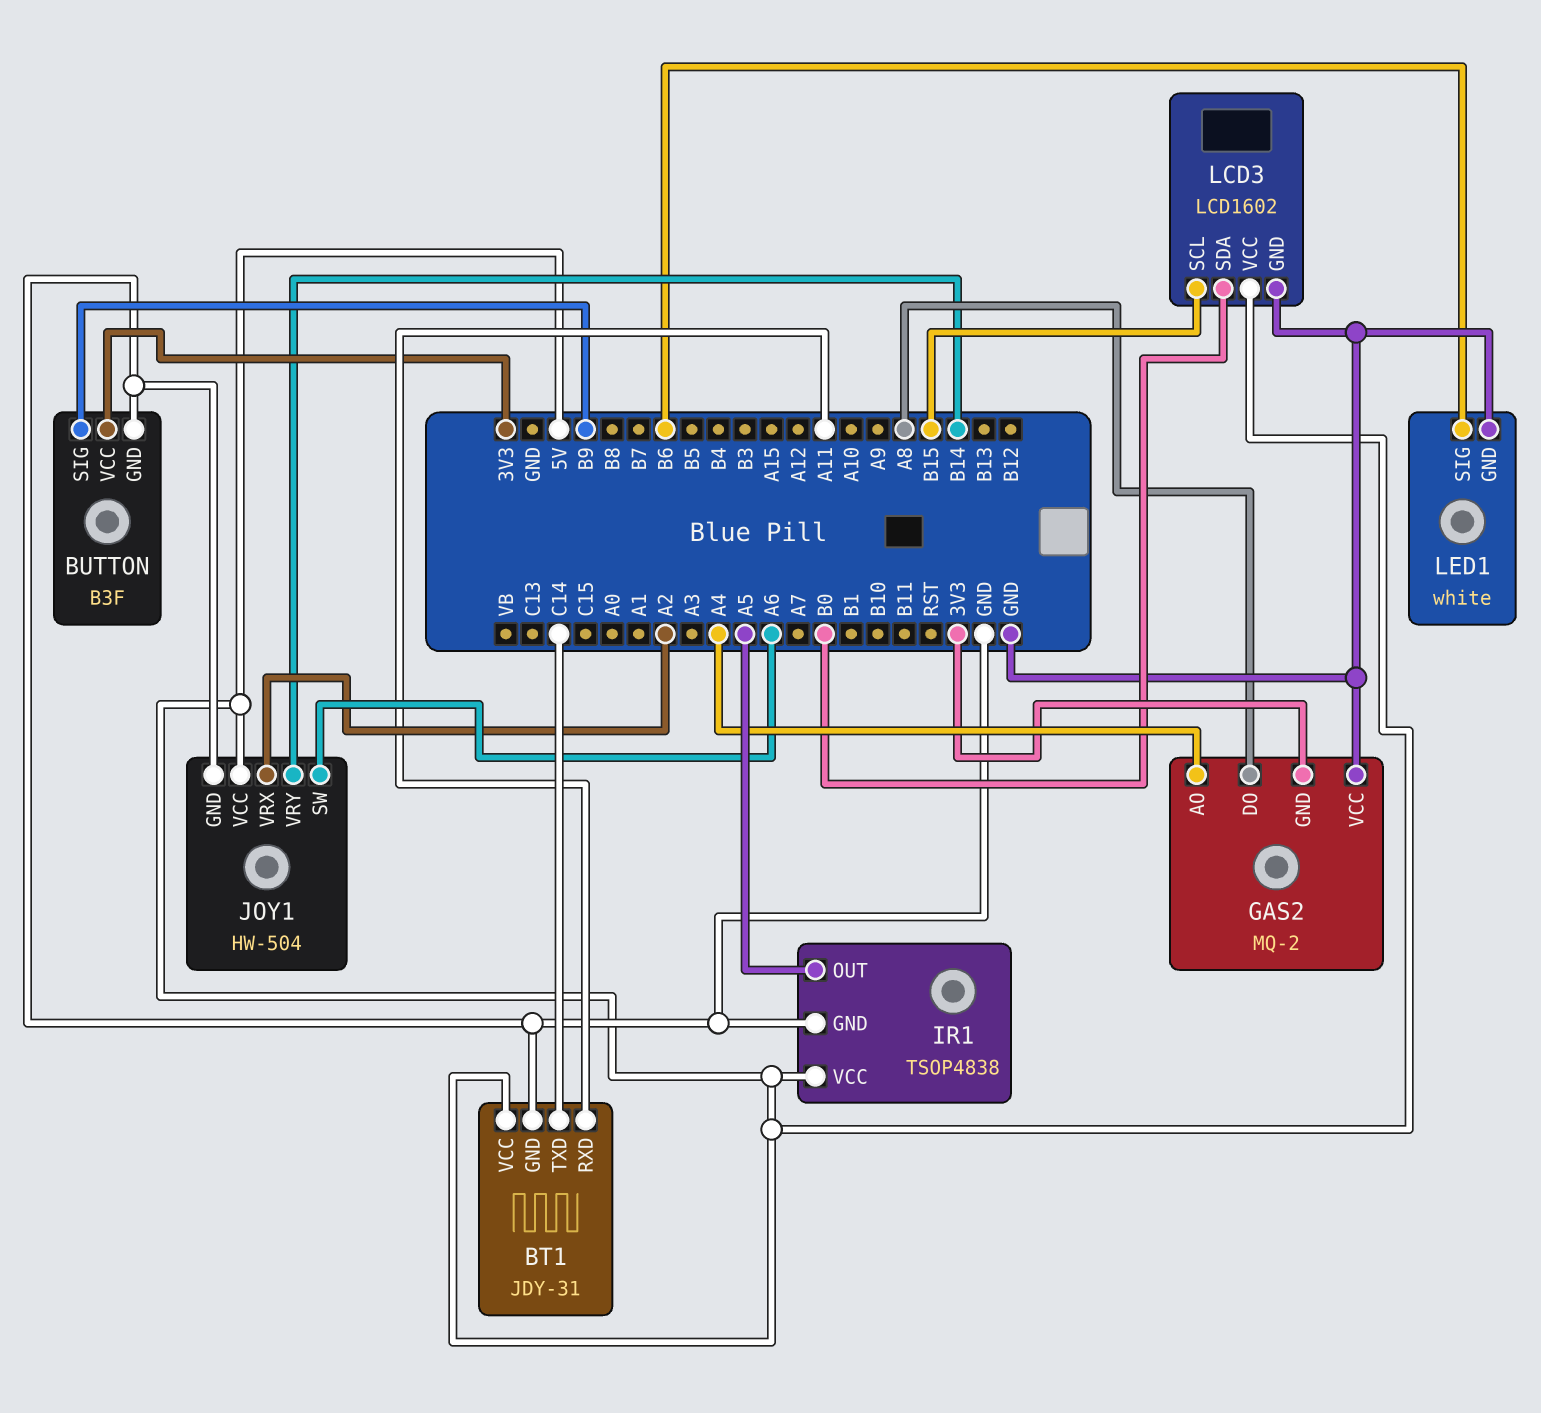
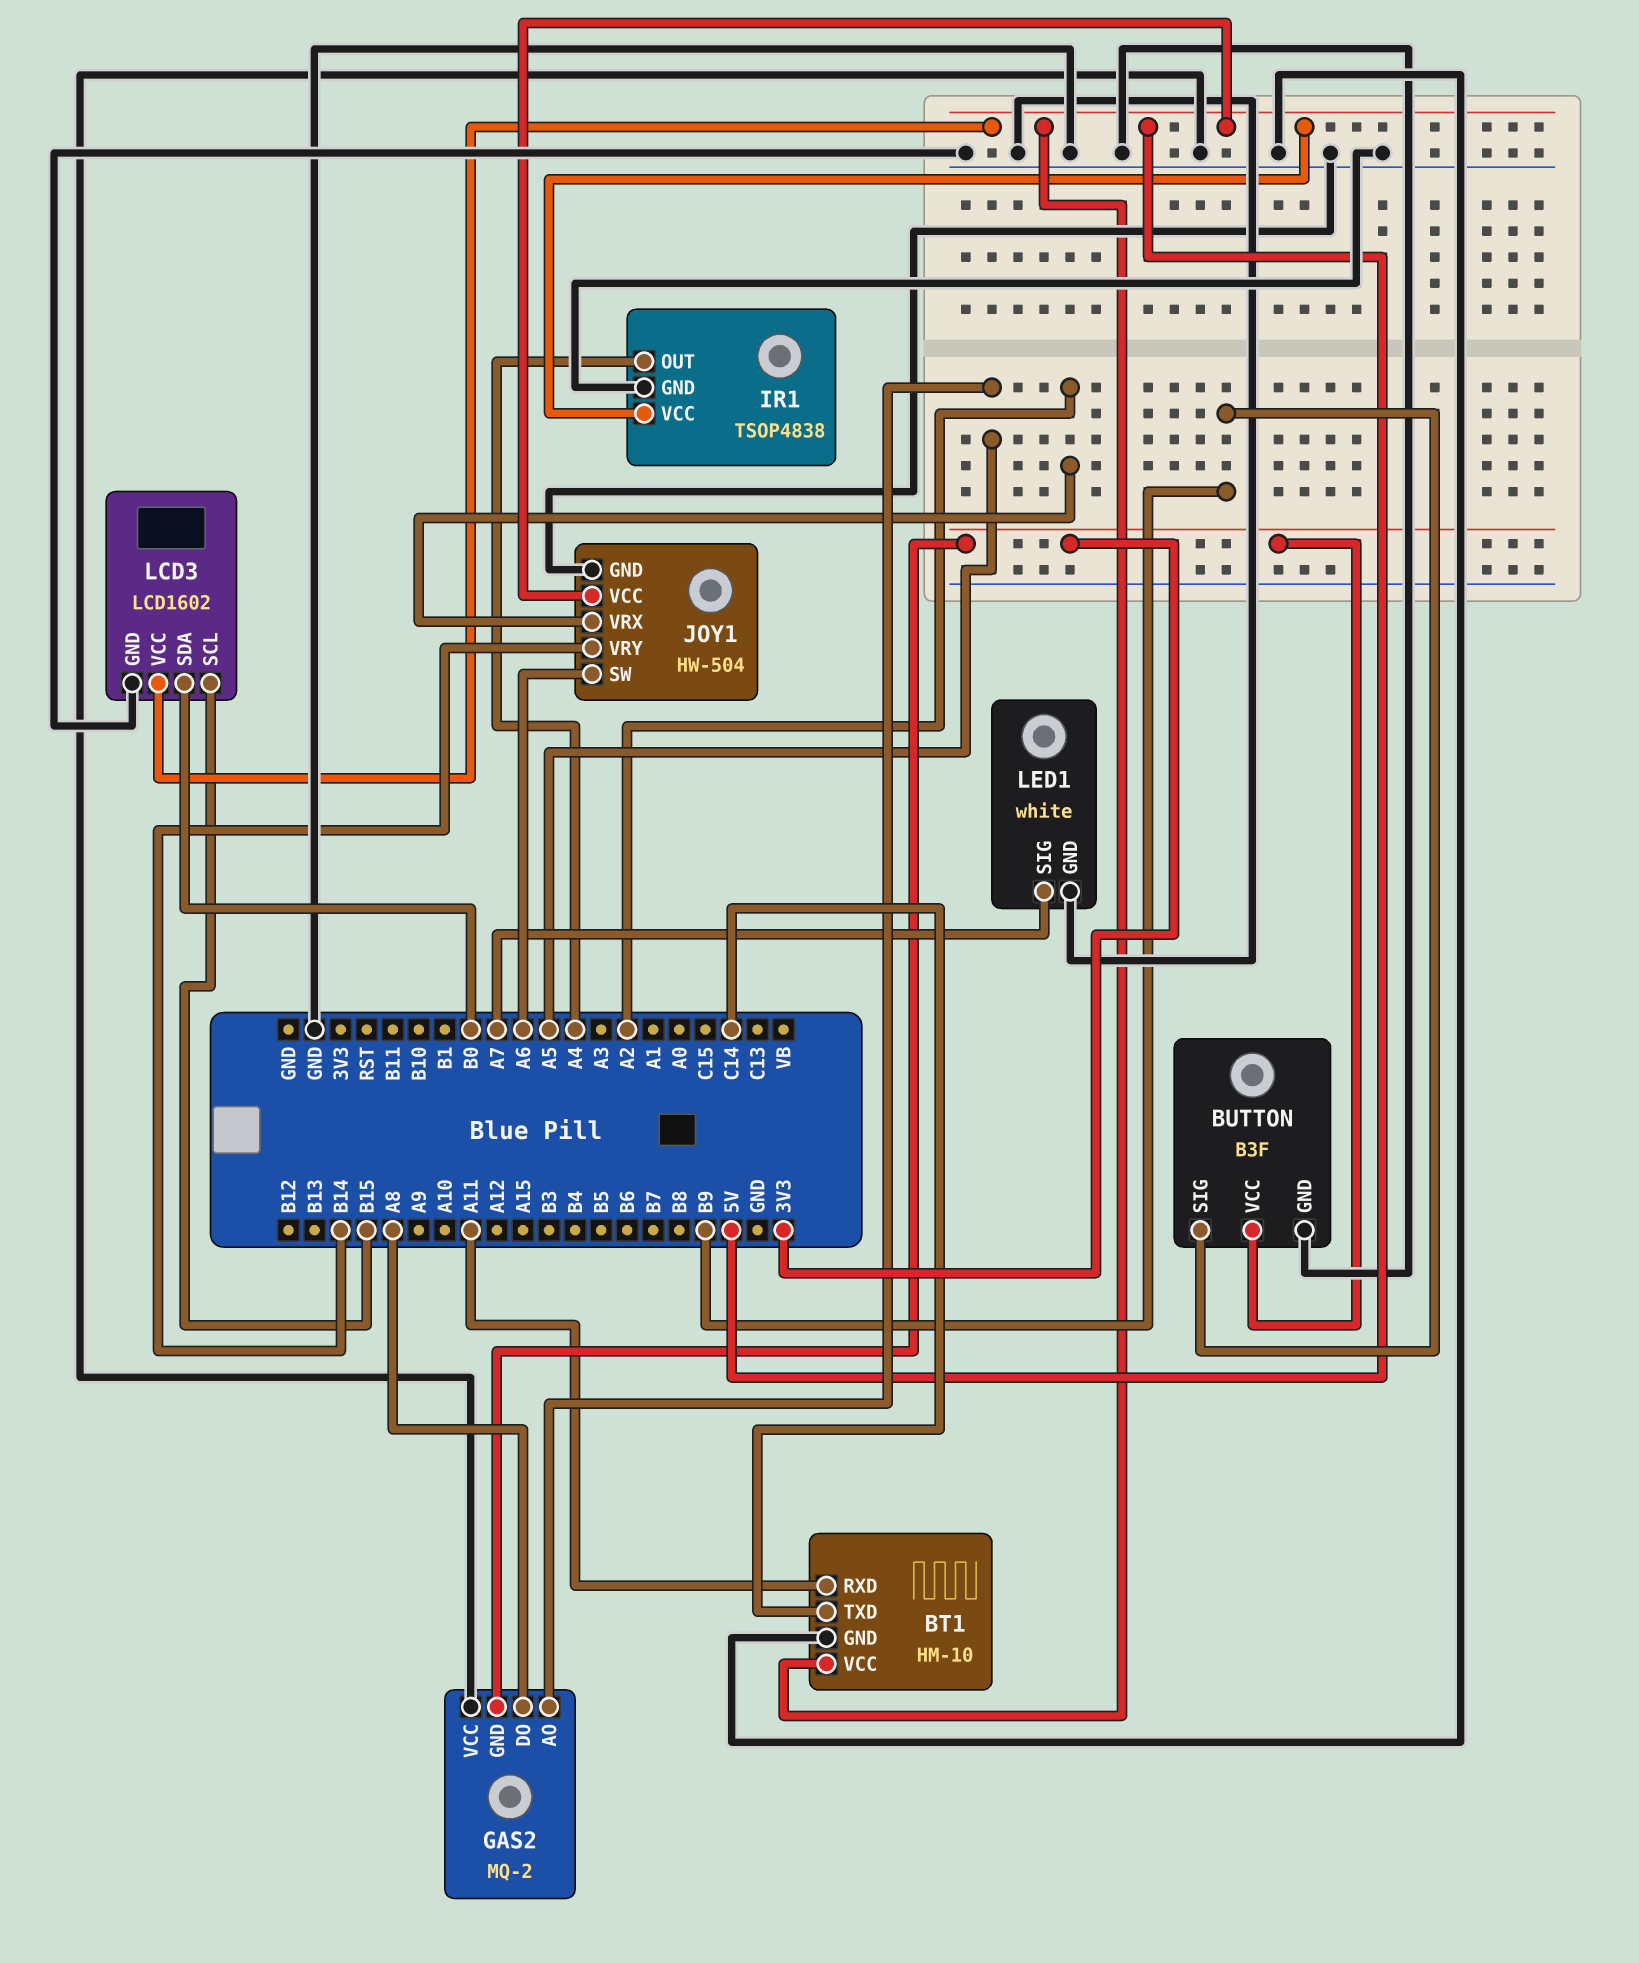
BT1: JDY-31 -> HM-10
GAS2 pin AO: A4 -> A5
IR1 pin OUT: A5 -> A4
LED1 pin SIG: B6 -> A7

